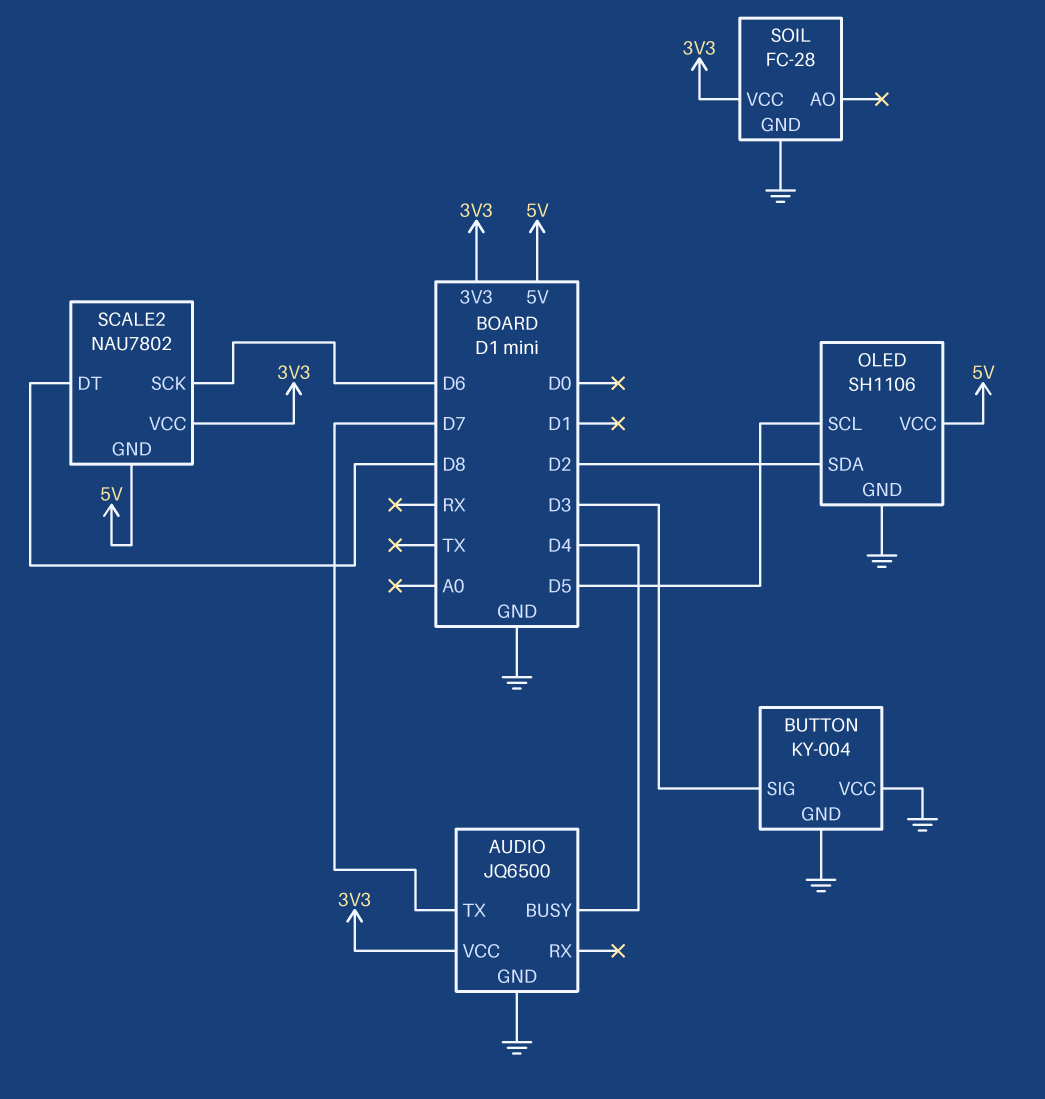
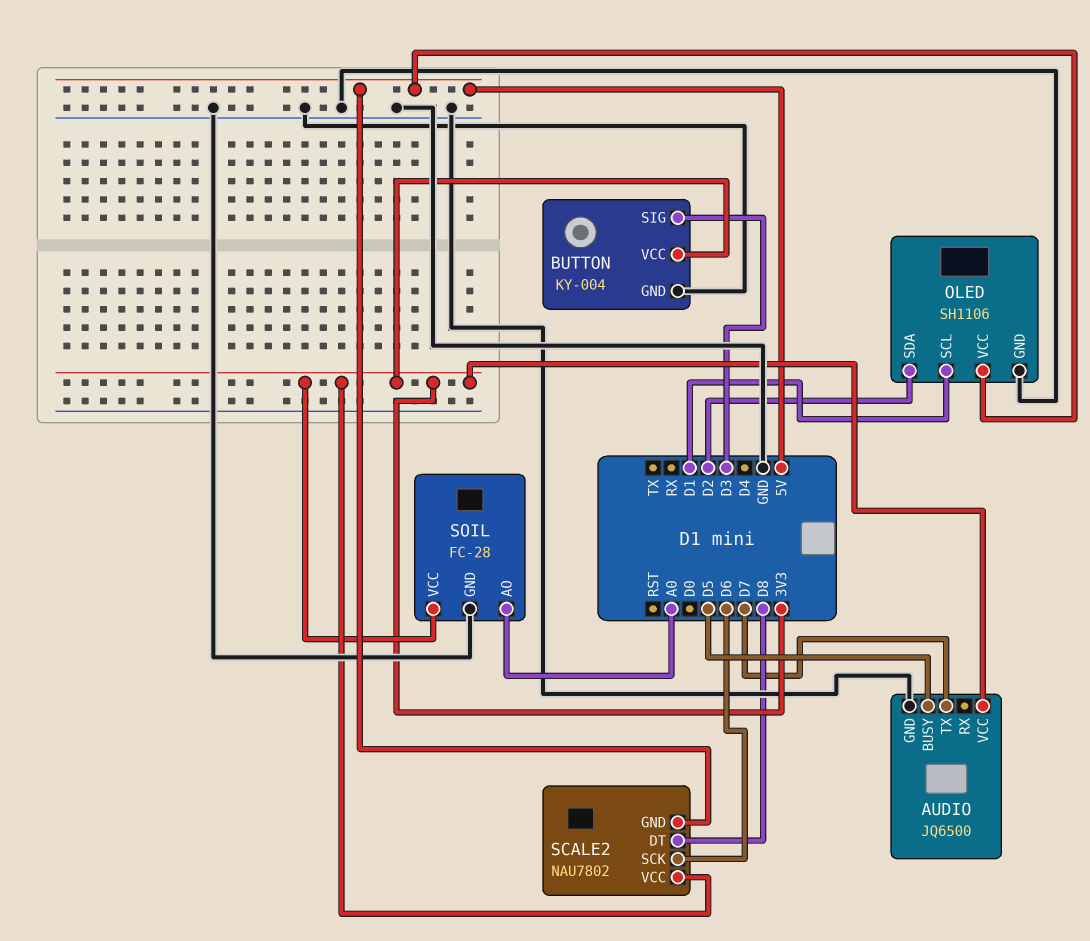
AUDIO pin BUSY: D4 -> D5
BUTTON pin VCC: GND -> 3V3
OLED pin SCL: D5 -> D1
SOIL pin AO: none -> A0

